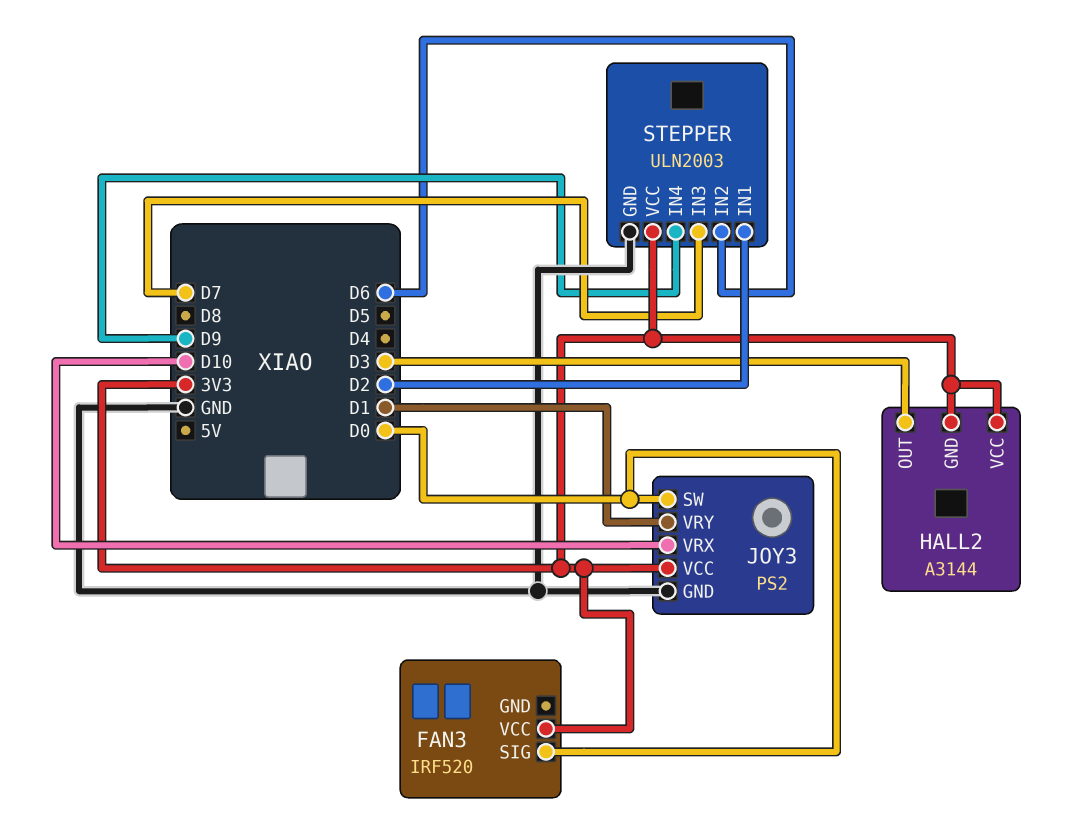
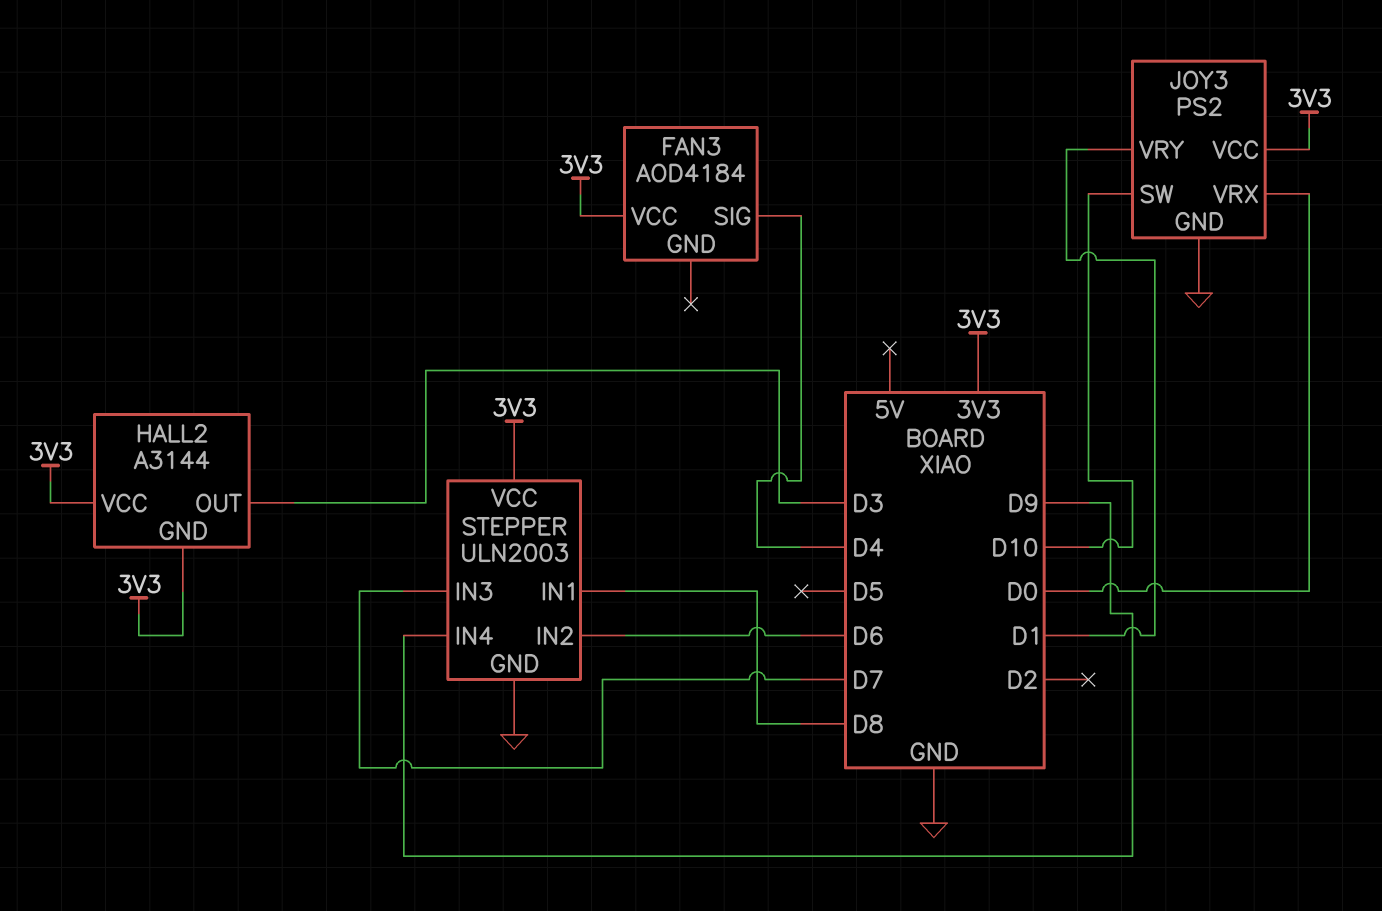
FAN3: IRF520 -> AOD4184
FAN3 pin SIG: D0 -> D4
JOY3 pin SW: D0 -> D10
JOY3 pin VRX: D10 -> D0
STEPPER pin IN1: D2 -> D8

